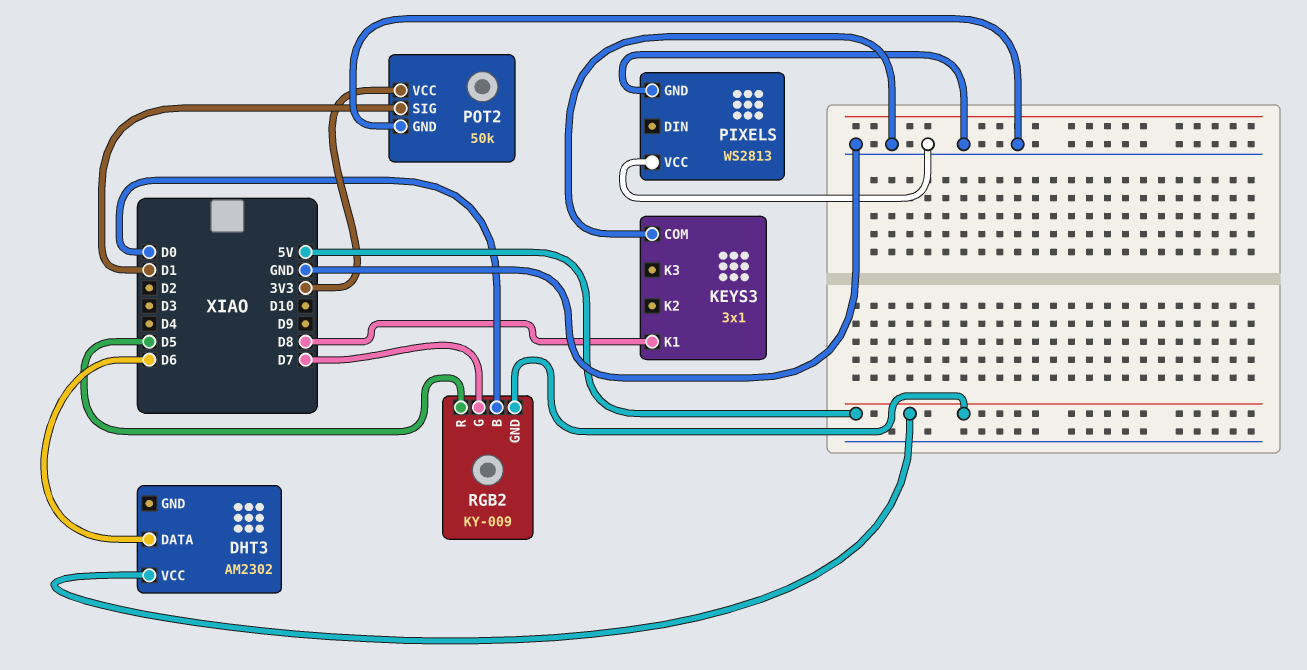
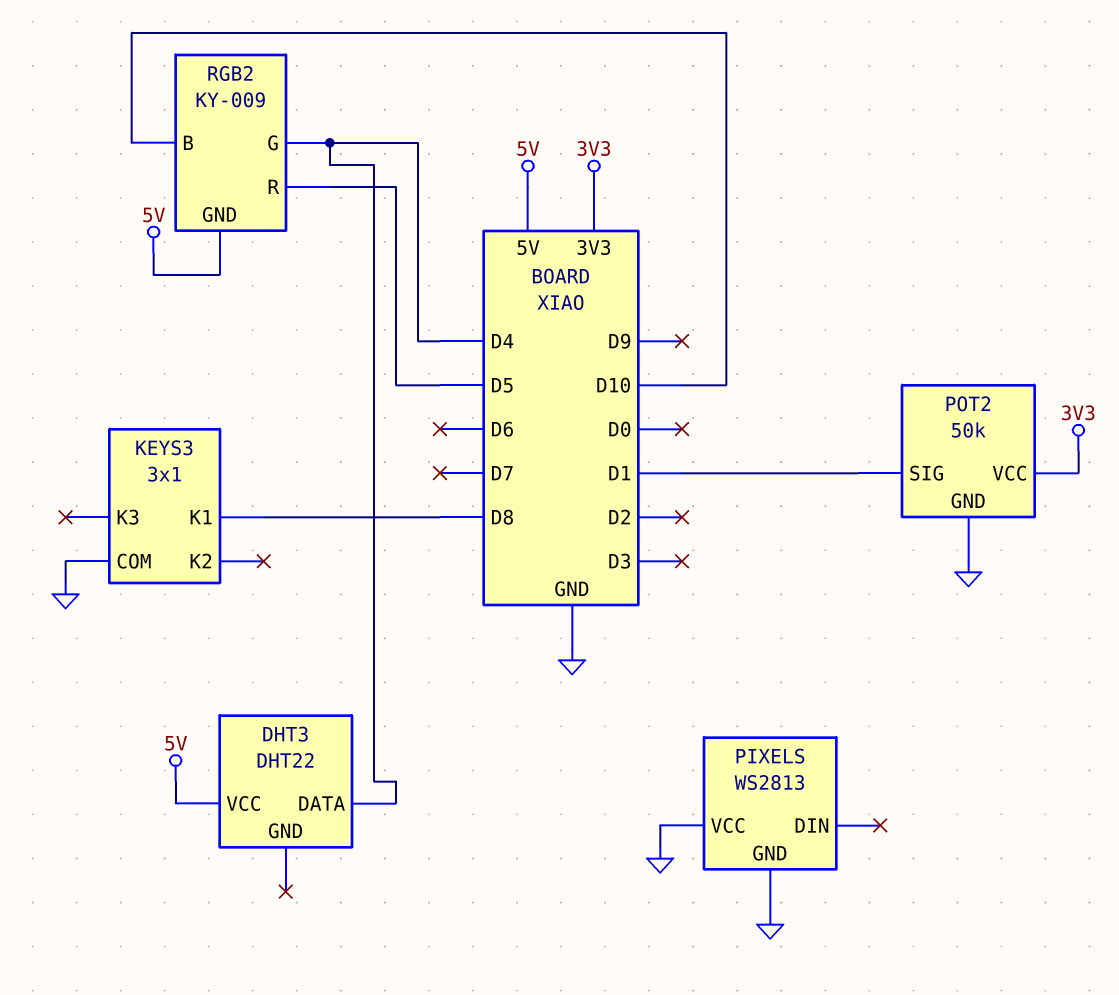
DHT3: AM2302 -> DHT22
DHT3 pin DATA: D6 -> D4
RGB2 pin B: D0 -> D10
RGB2 pin G: D7 -> D4

